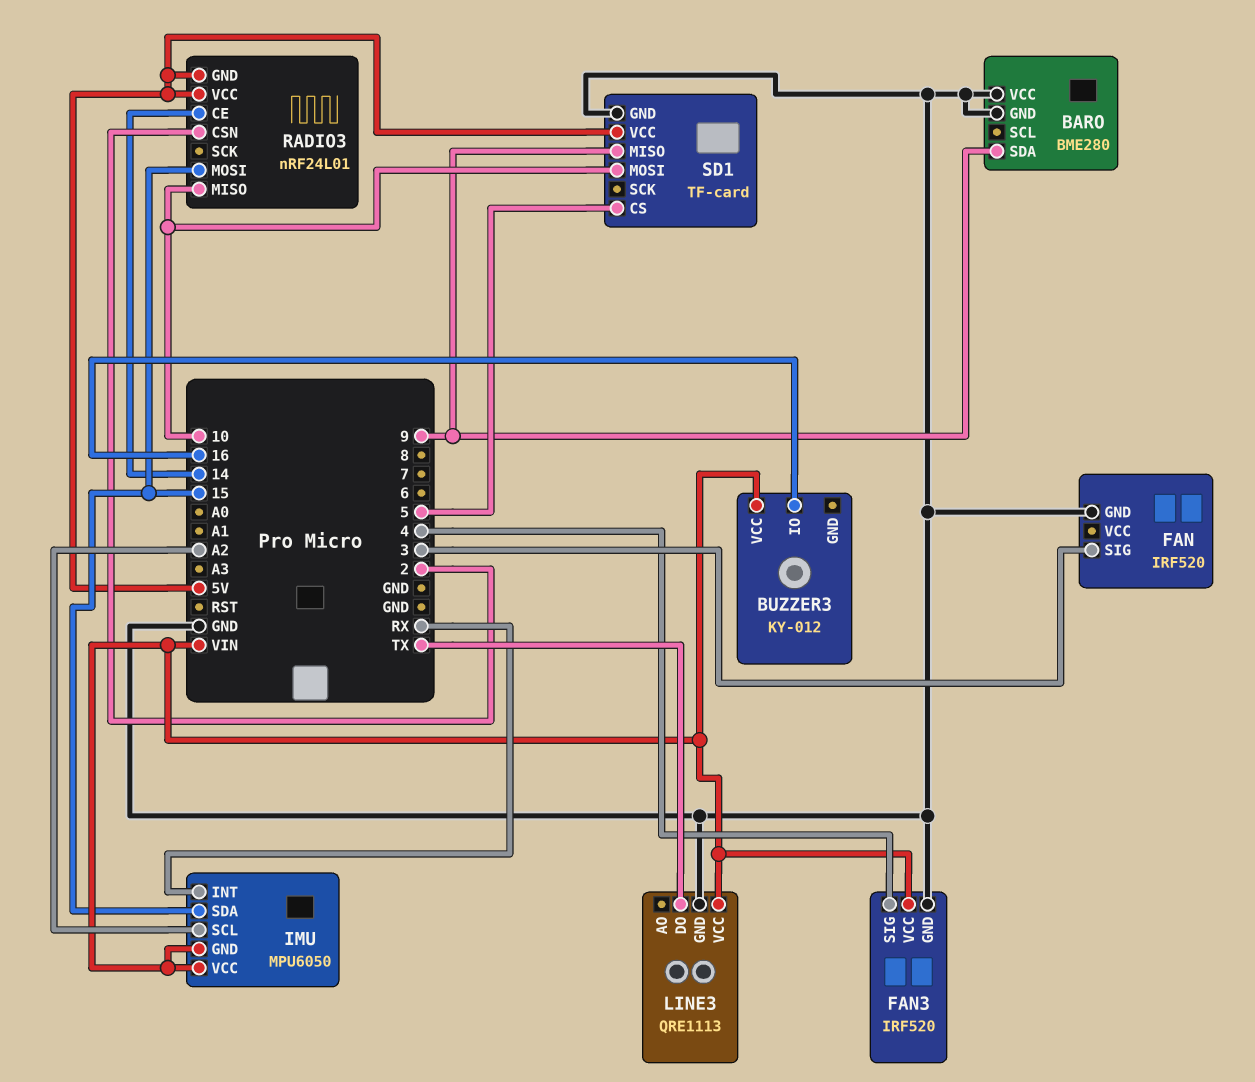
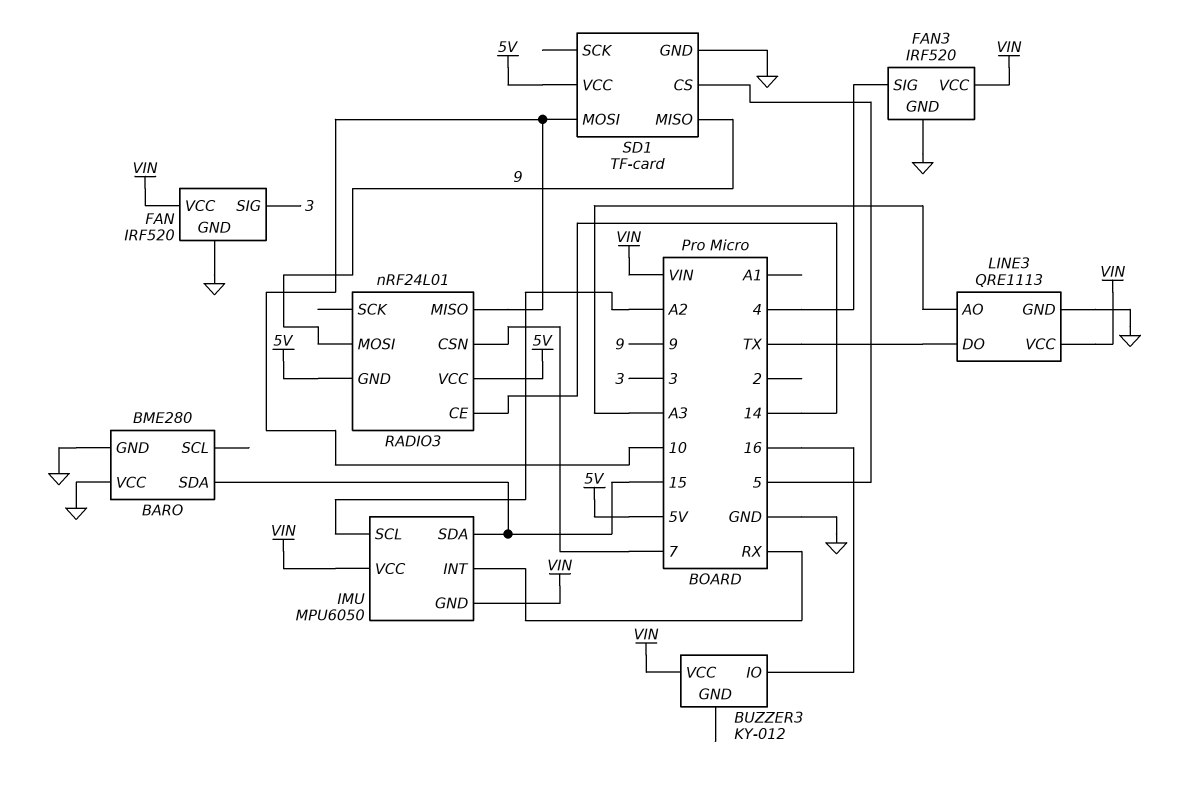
BARO pin SDA: 9 -> 15
FAN pin VCC: none -> VIN
LINE3 pin AO: none -> A3
RADIO3 pin CSN: 2 -> 7
RADIO3 pin MOSI: 15 -> 9

